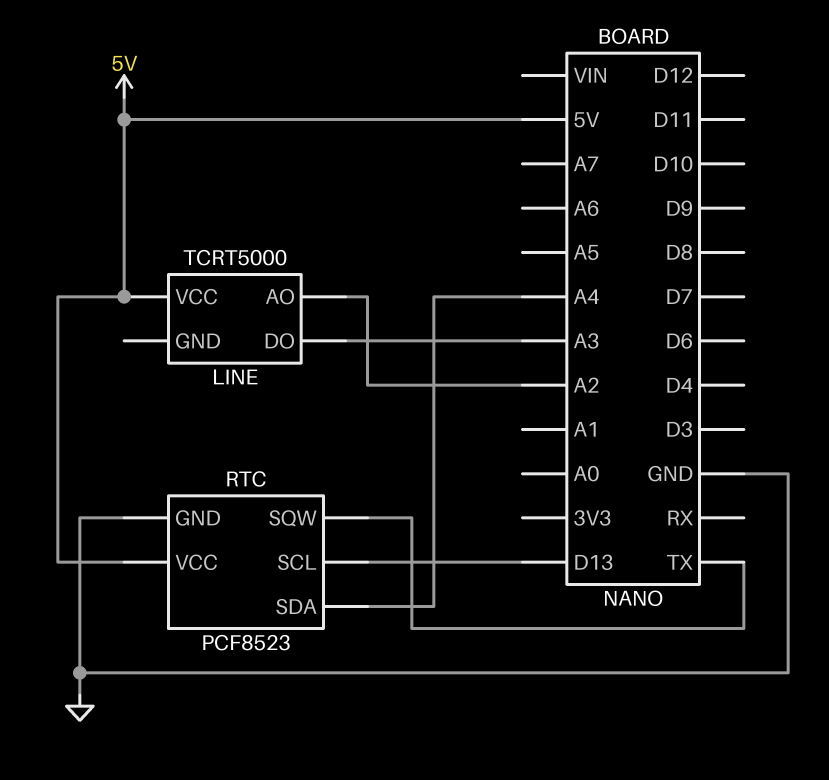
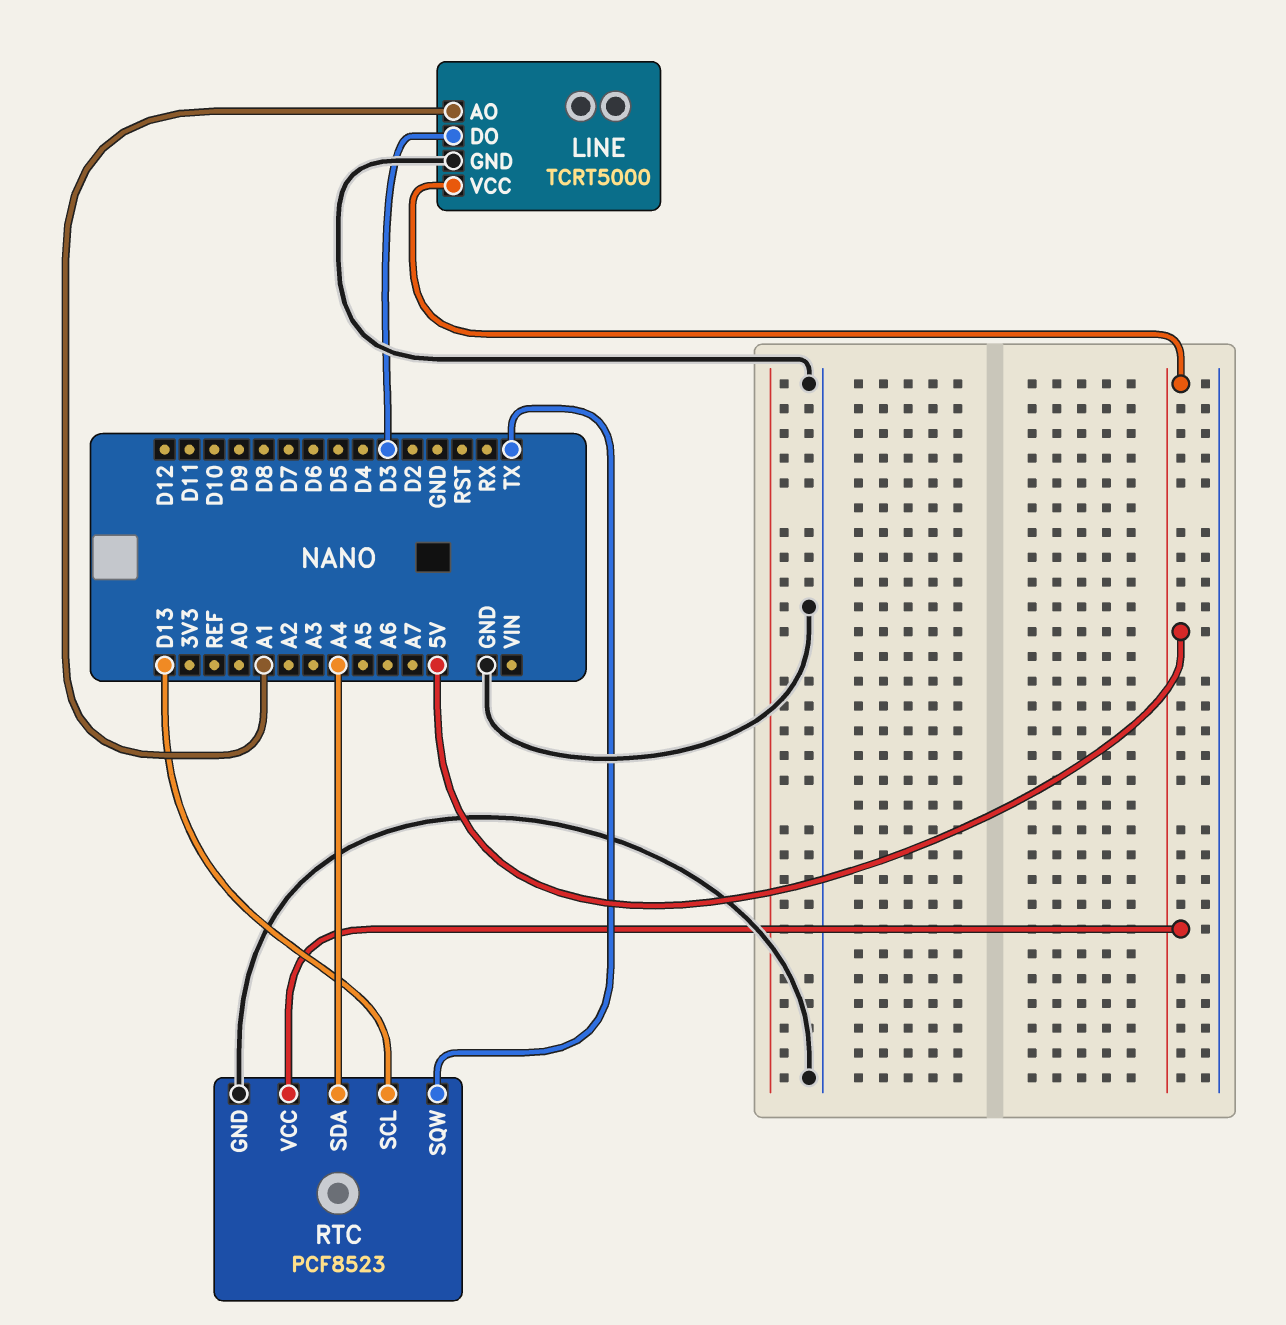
LINE pin AO: A2 -> A1
LINE pin DO: A3 -> D3
LINE pin GND: none -> GND

